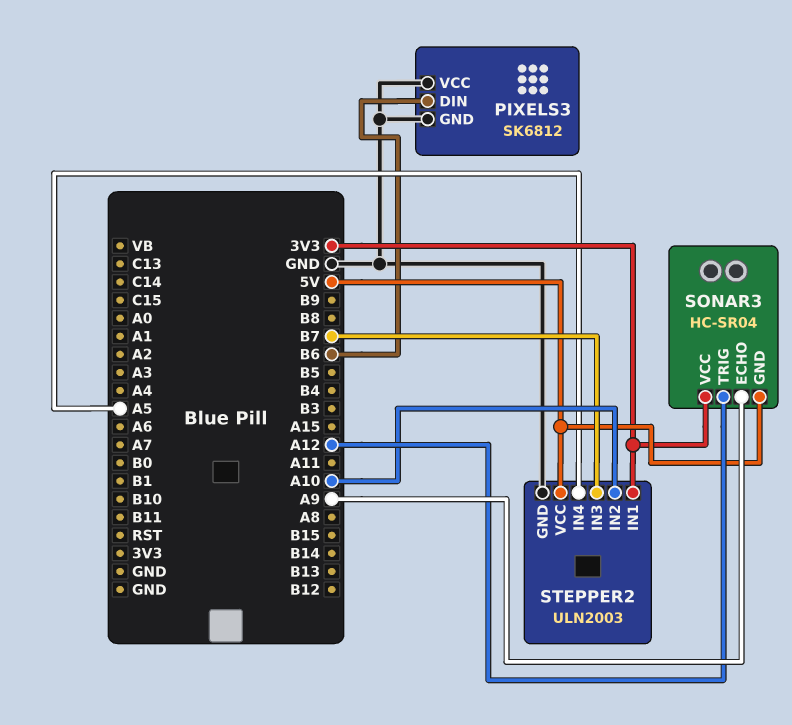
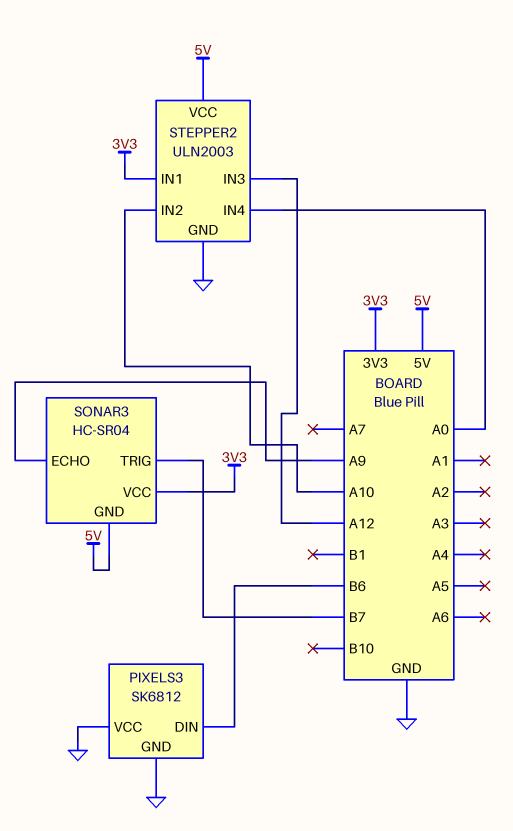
SONAR3 pin TRIG: A12 -> B7
STEPPER2 pin IN3: B7 -> A12
STEPPER2 pin IN4: A5 -> A0

